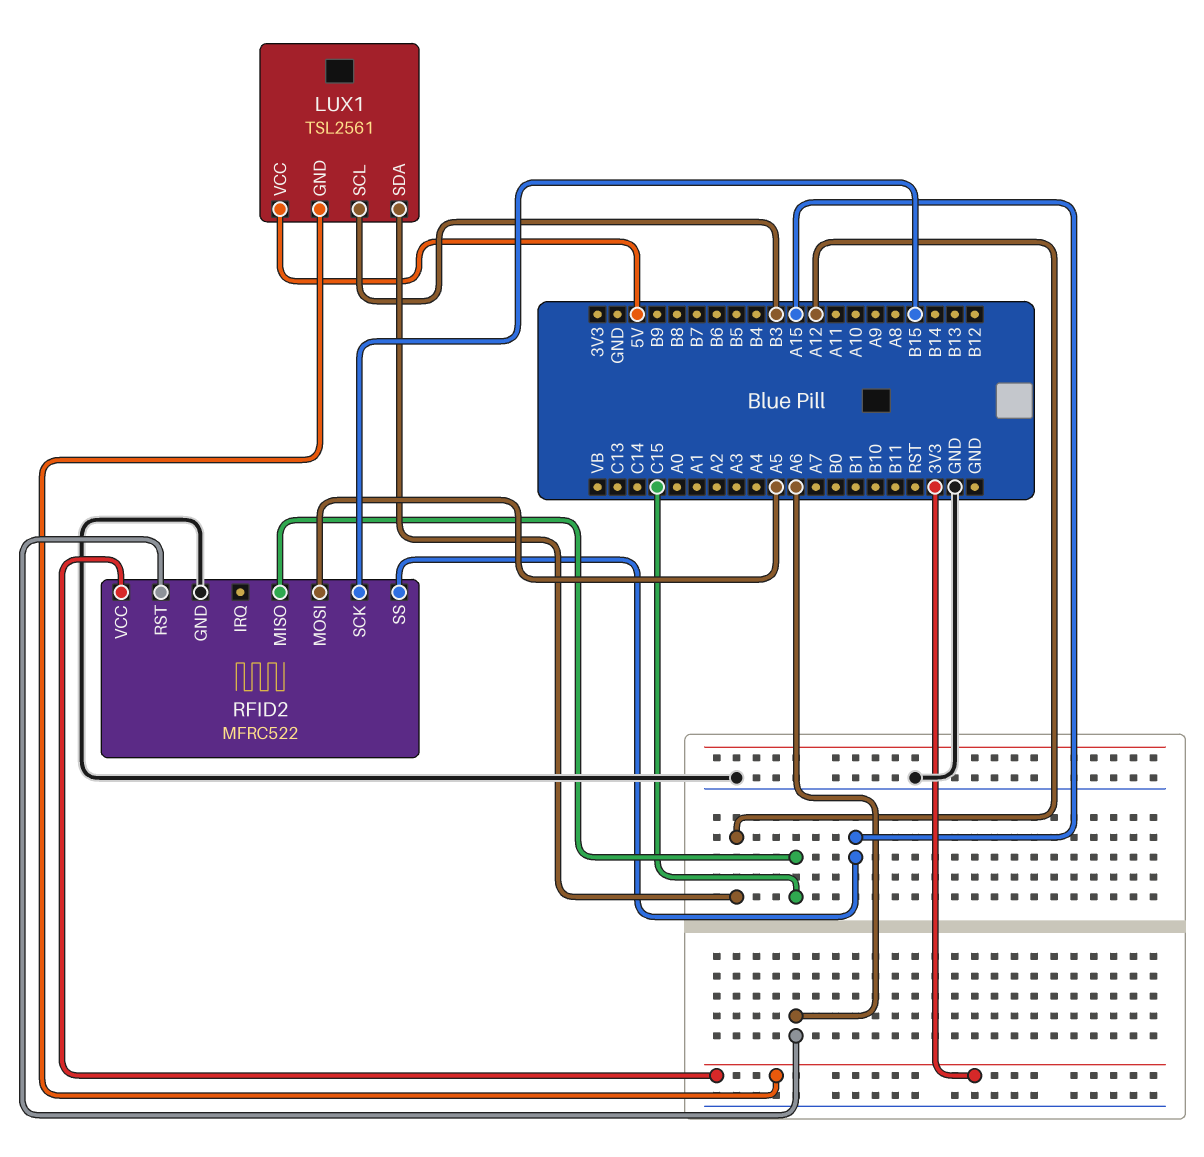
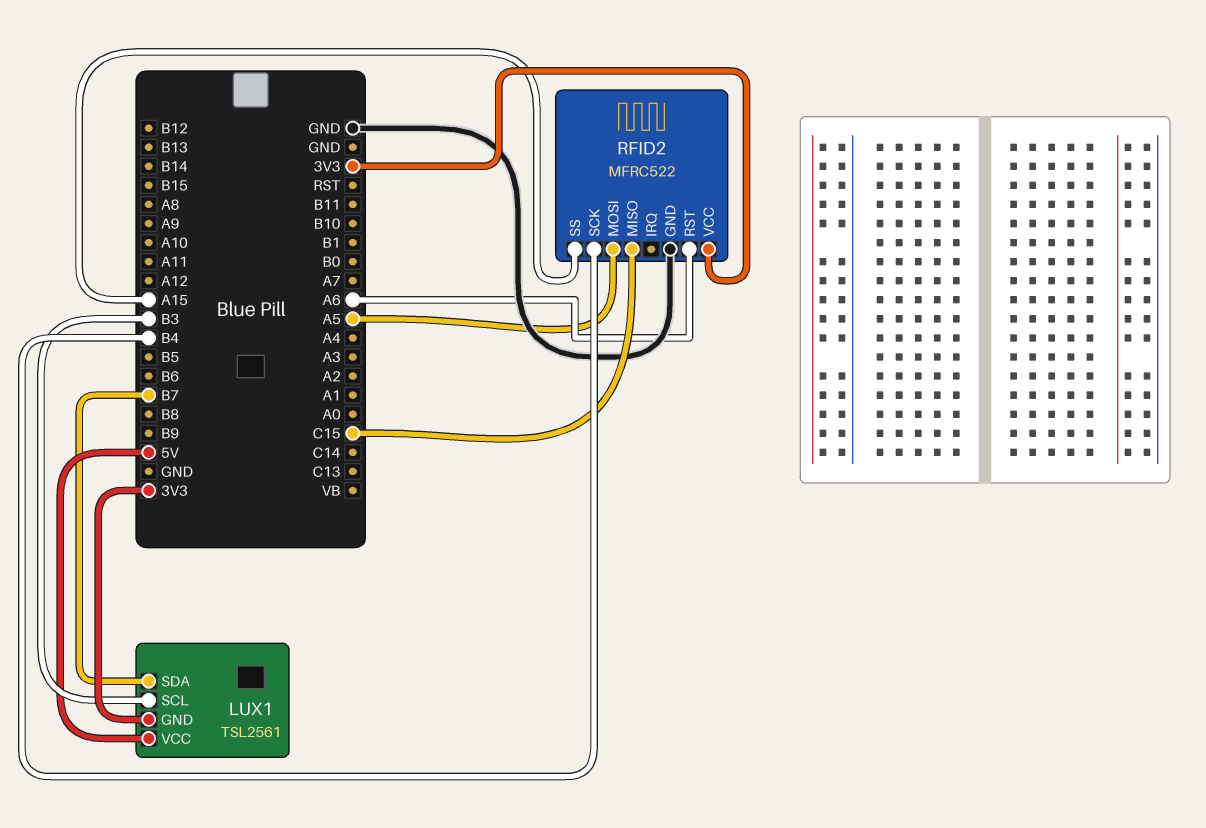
LUX1 pin SDA: A12 -> B7
RFID2 pin SCK: B15 -> B4

